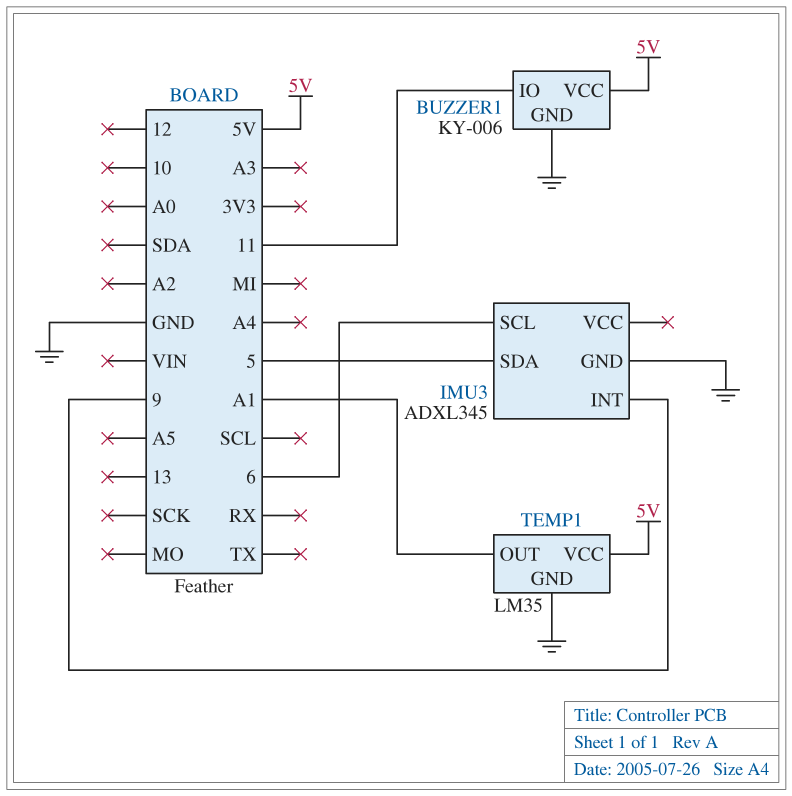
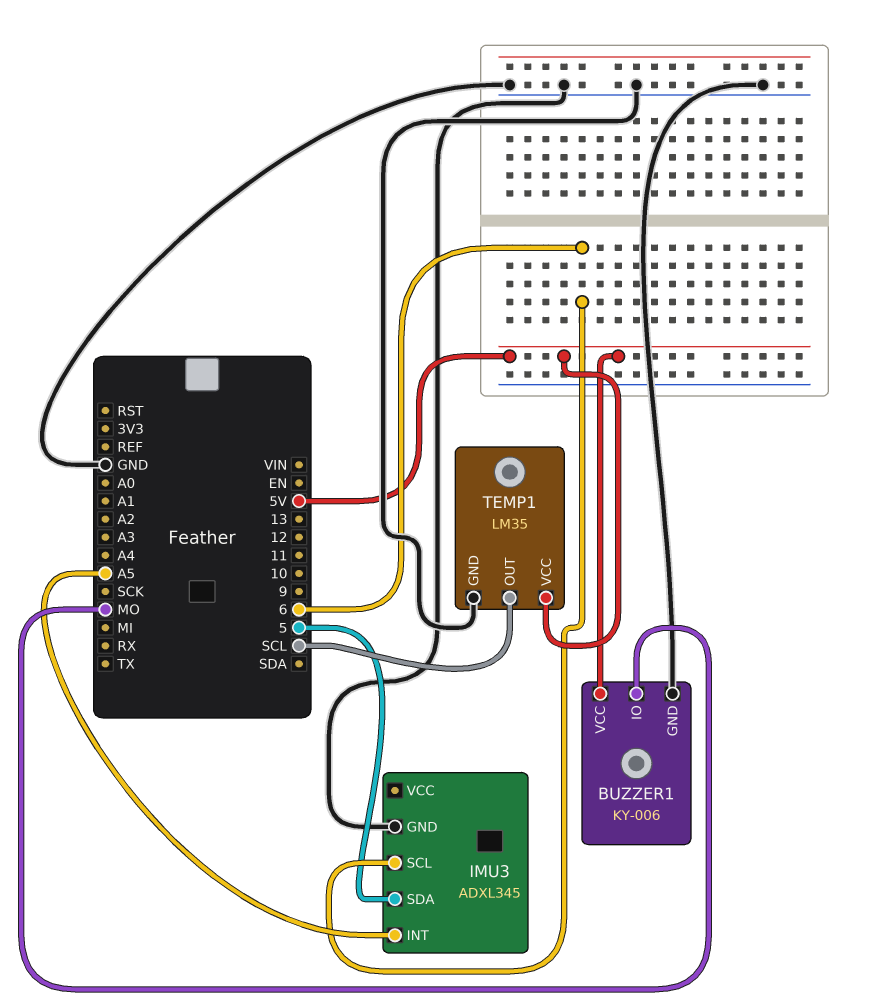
BUZZER1 pin IO: 11 -> MO
IMU3 pin INT: 9 -> A5
TEMP1 pin OUT: A1 -> SCL

